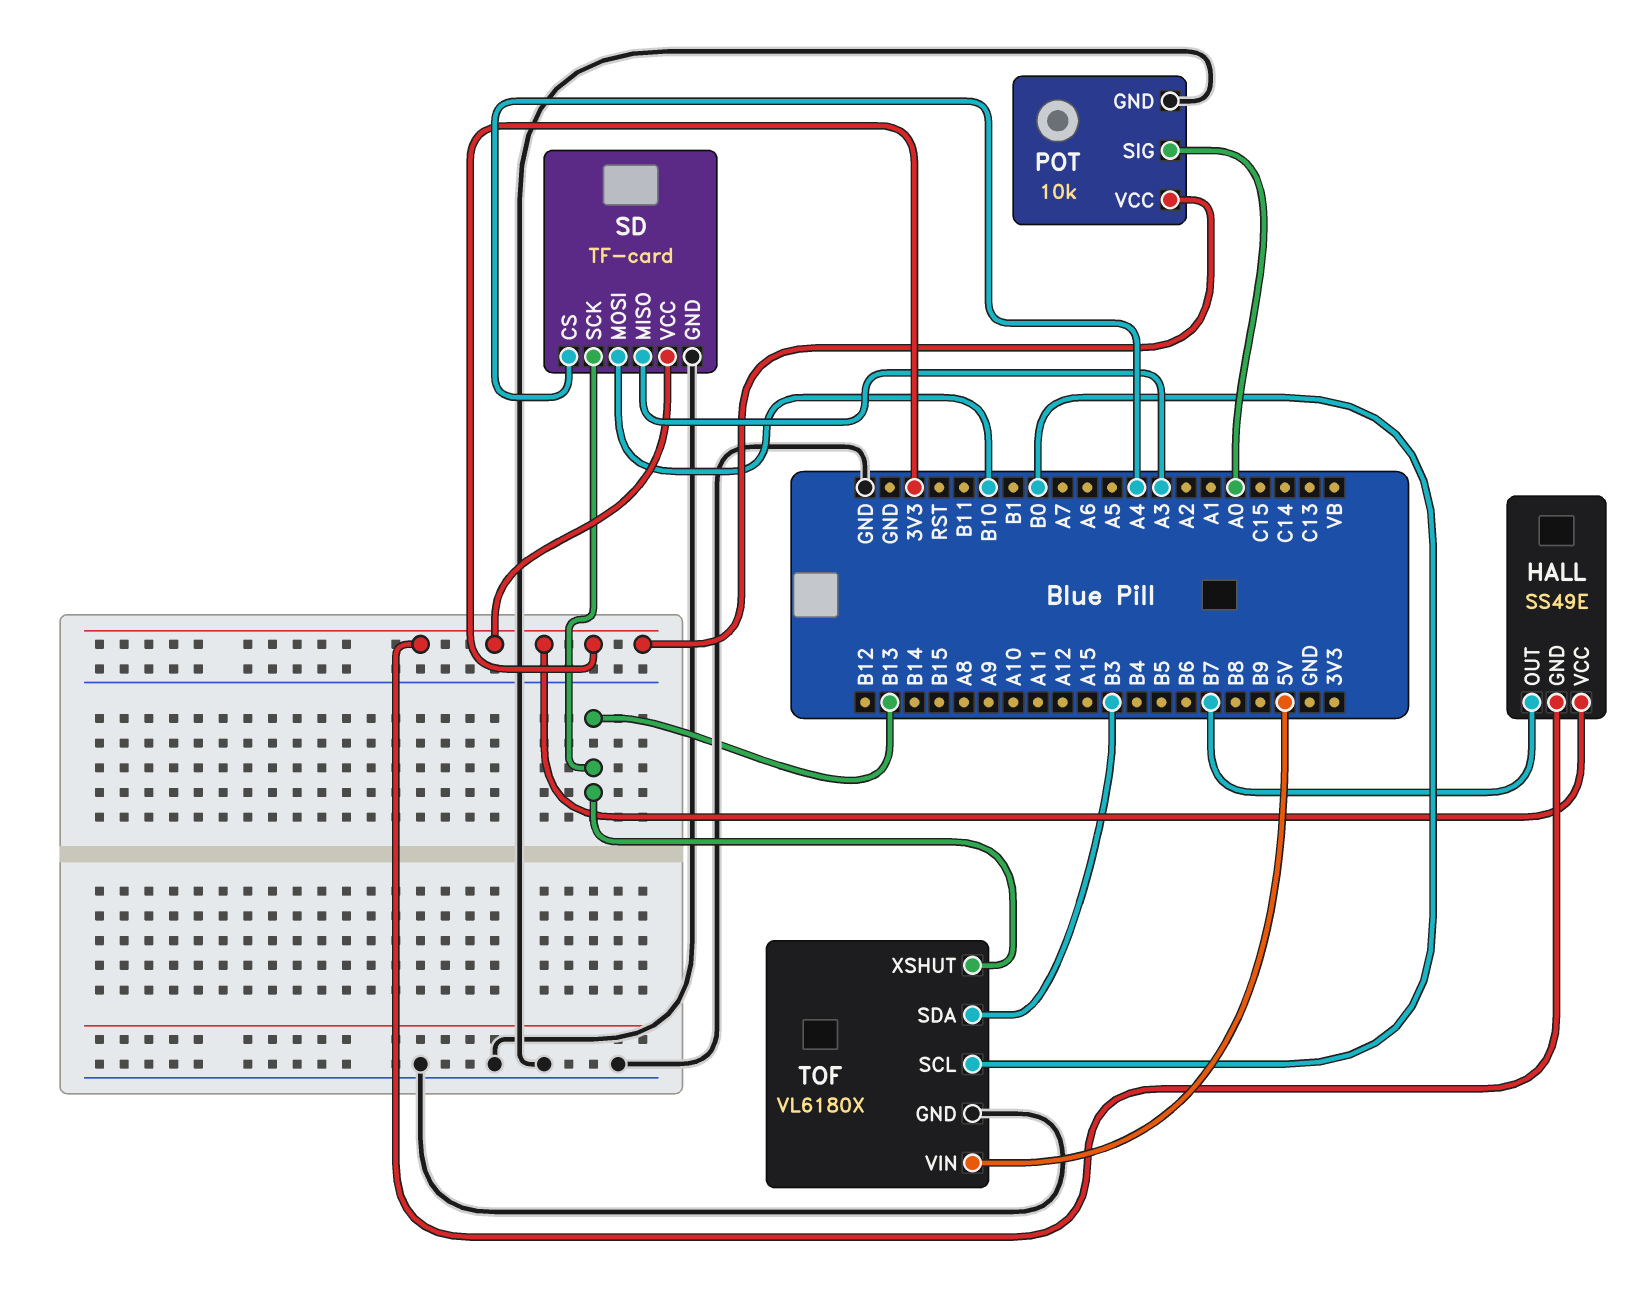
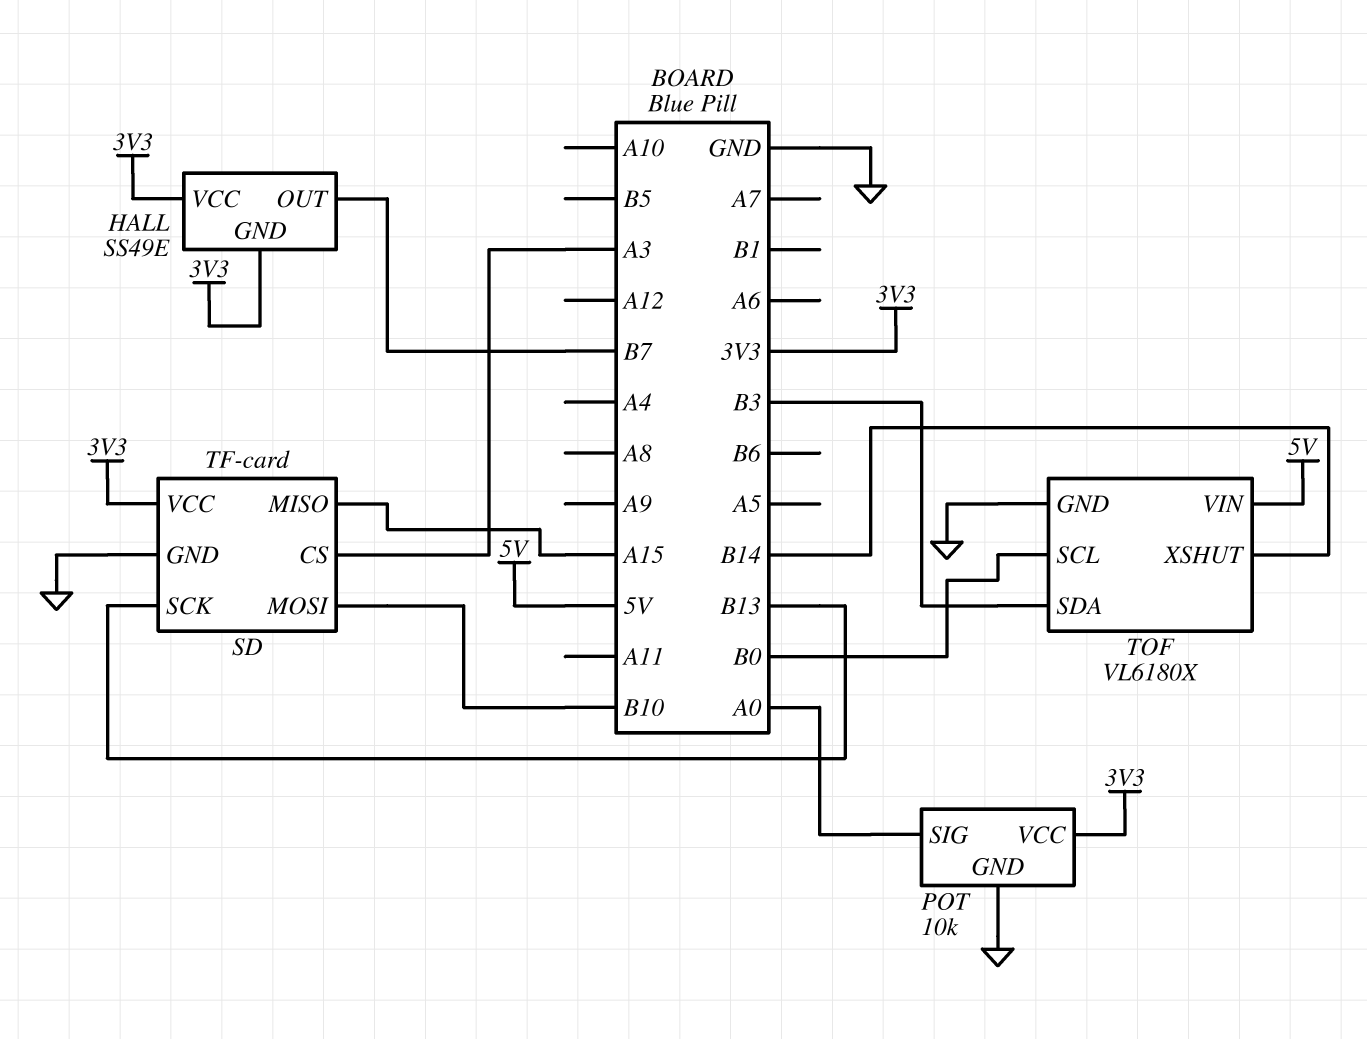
SD pin CS: A4 -> A3
SD pin MISO: A3 -> A15
TOF pin XSHUT: B13 -> B14

